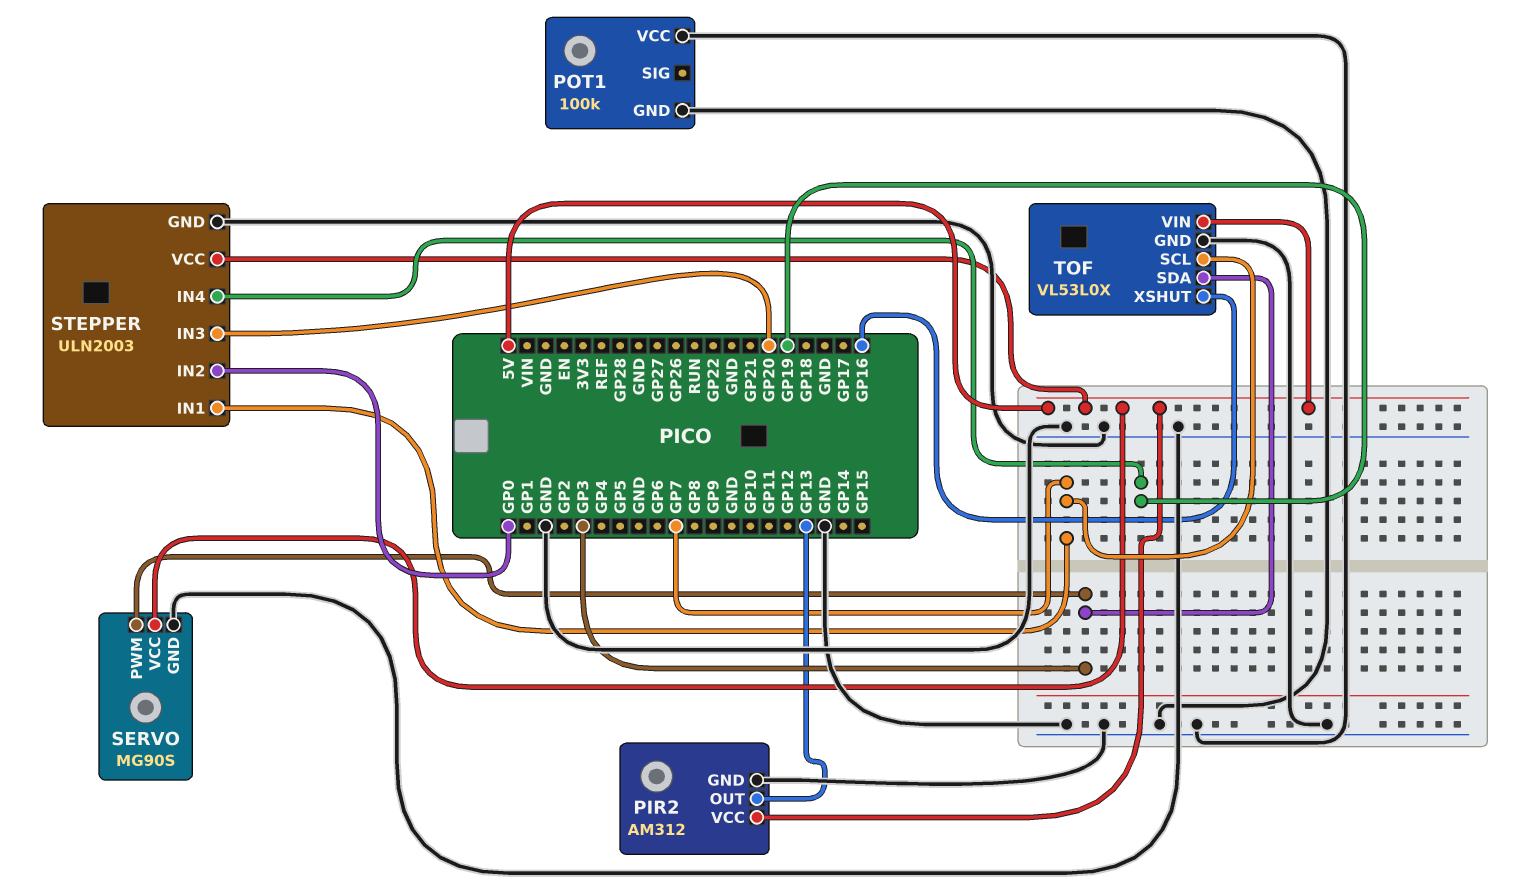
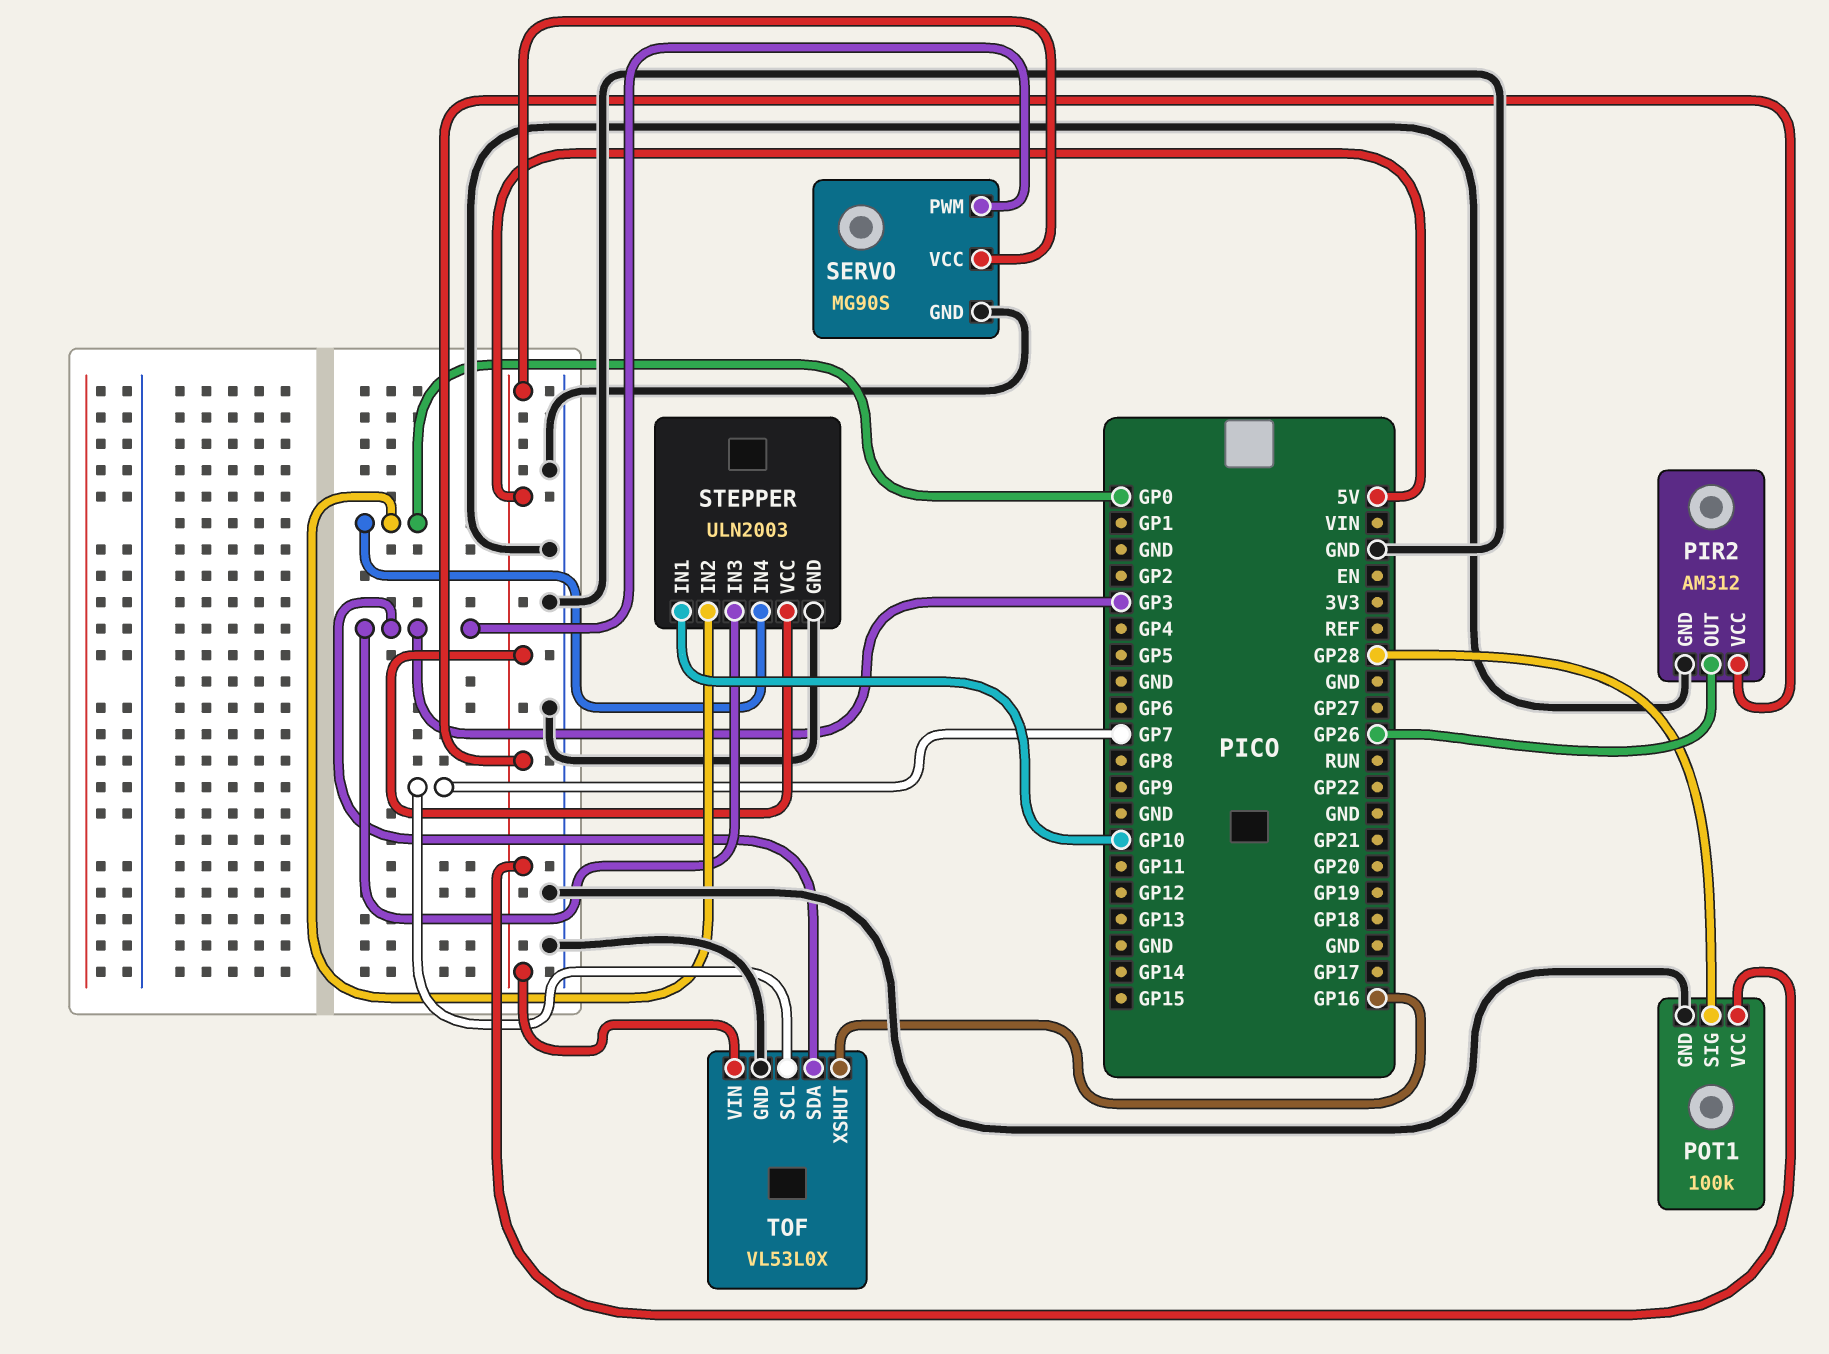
PIR2 pin OUT: GP13 -> GP26
POT1 pin SIG: none -> GP28
POT1 pin VCC: GND -> 5V
STEPPER pin IN1: GP7 -> GP10
STEPPER pin IN3: GP20 -> GP3
STEPPER pin IN4: GP19 -> GP0

